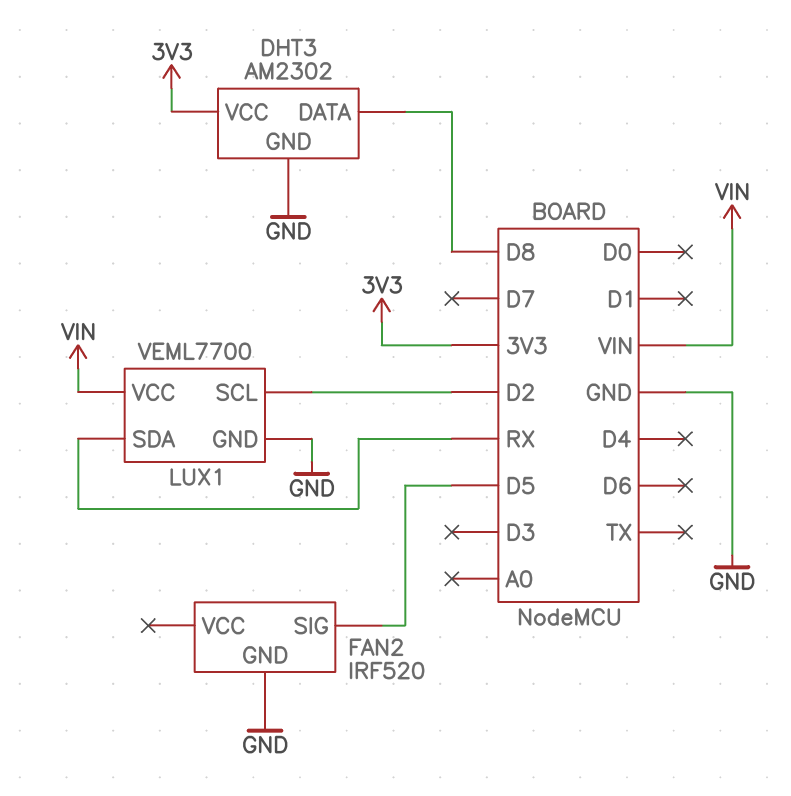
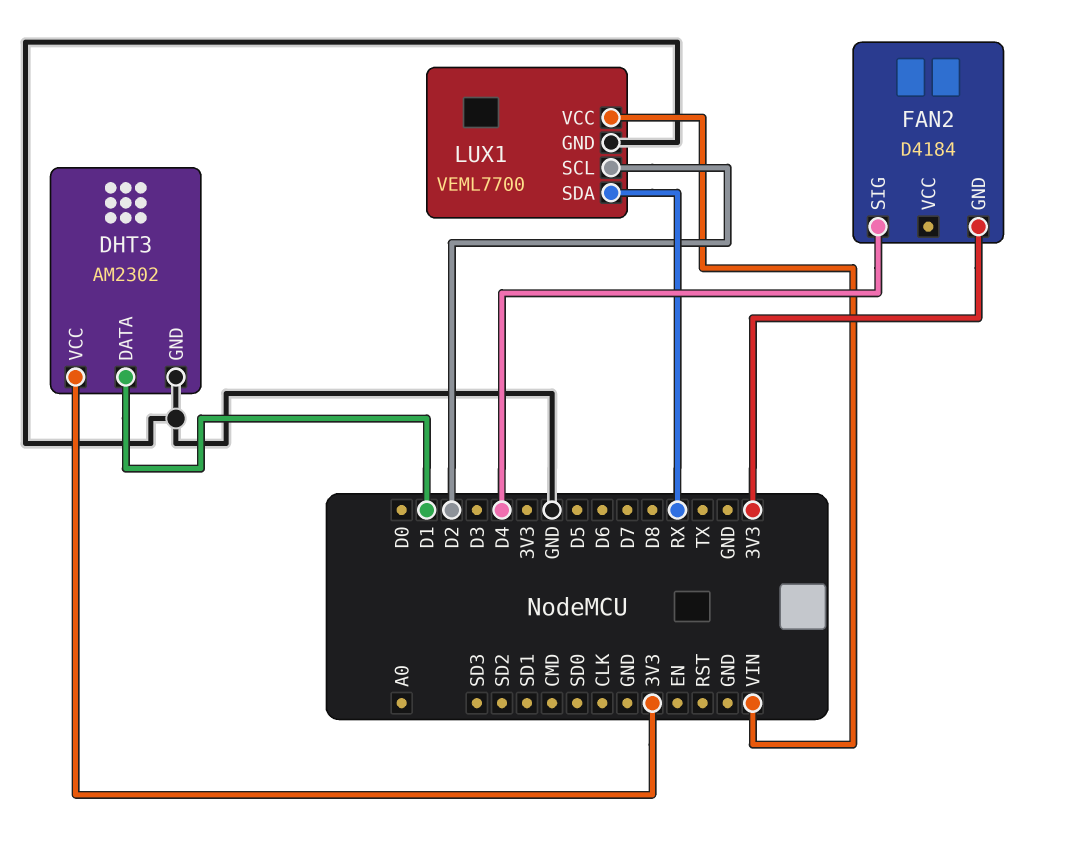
DHT3 pin DATA: D8 -> D1
FAN2: IRF520 -> D4184
FAN2 pin GND: GND -> 3V3
FAN2 pin SIG: D5 -> D4

